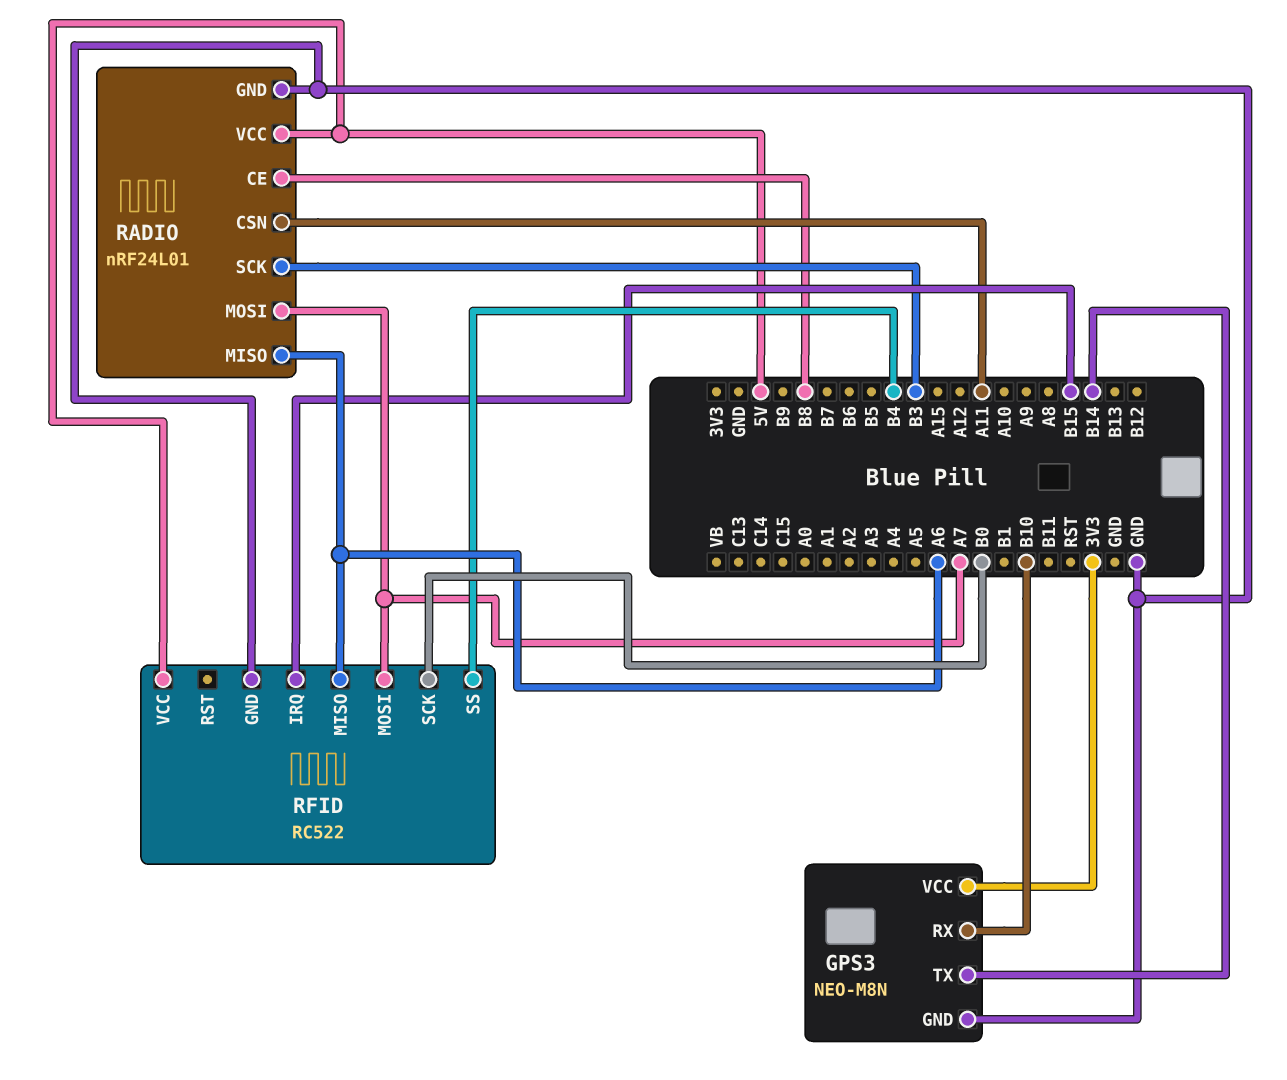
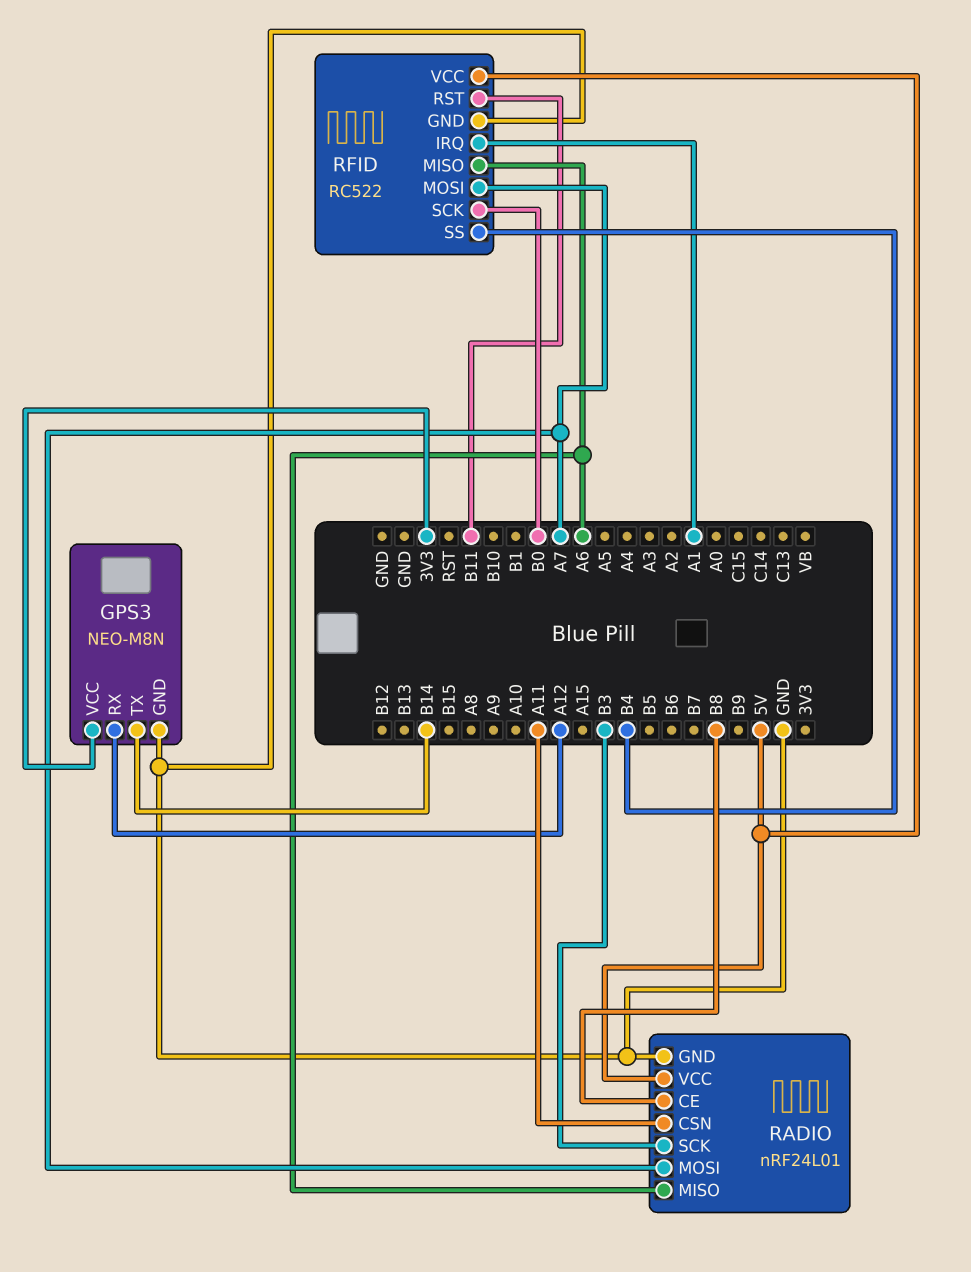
GPS3 pin RX: B10 -> A12
RFID pin IRQ: B15 -> A1
RFID pin RST: none -> B11

